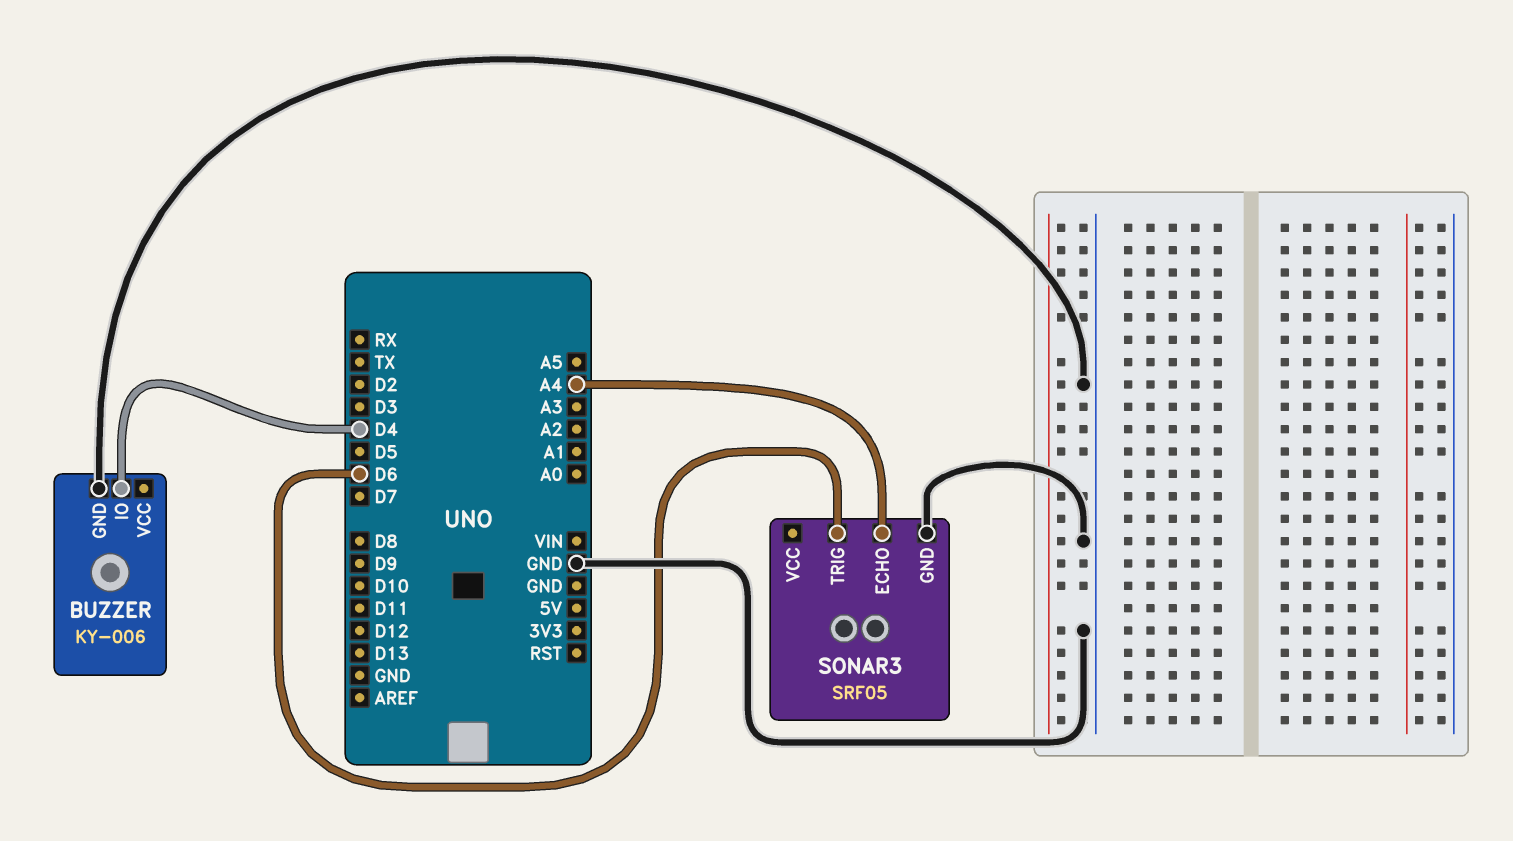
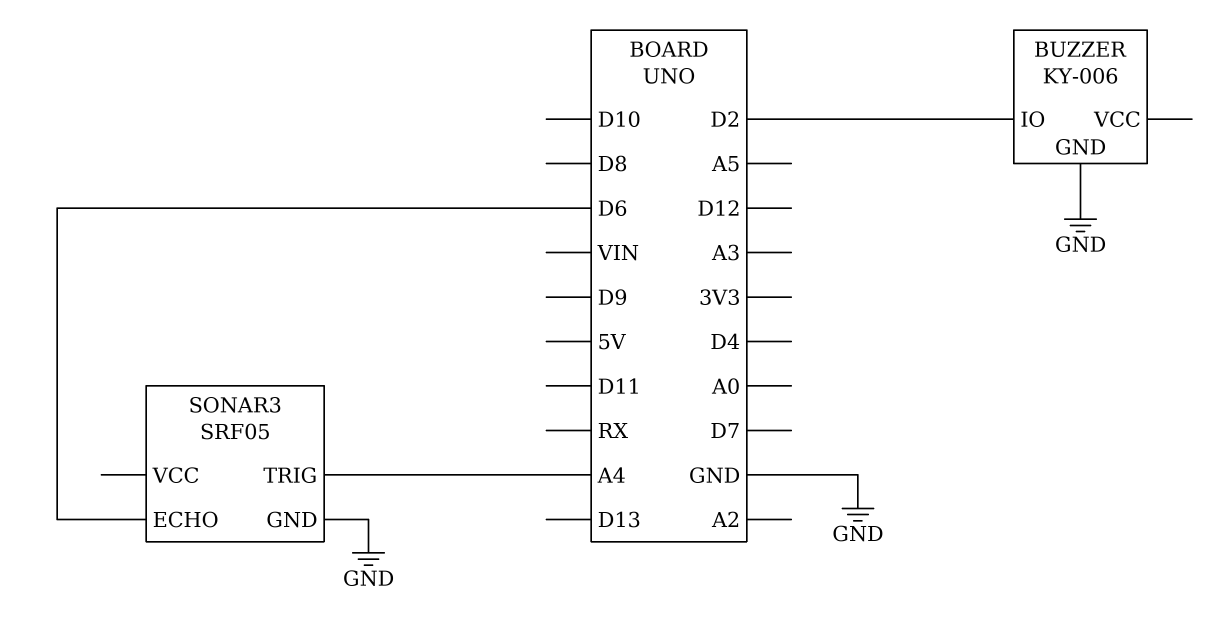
BUZZER pin IO: D4 -> D2
SONAR3 pin ECHO: A4 -> D6
SONAR3 pin TRIG: D6 -> A4

